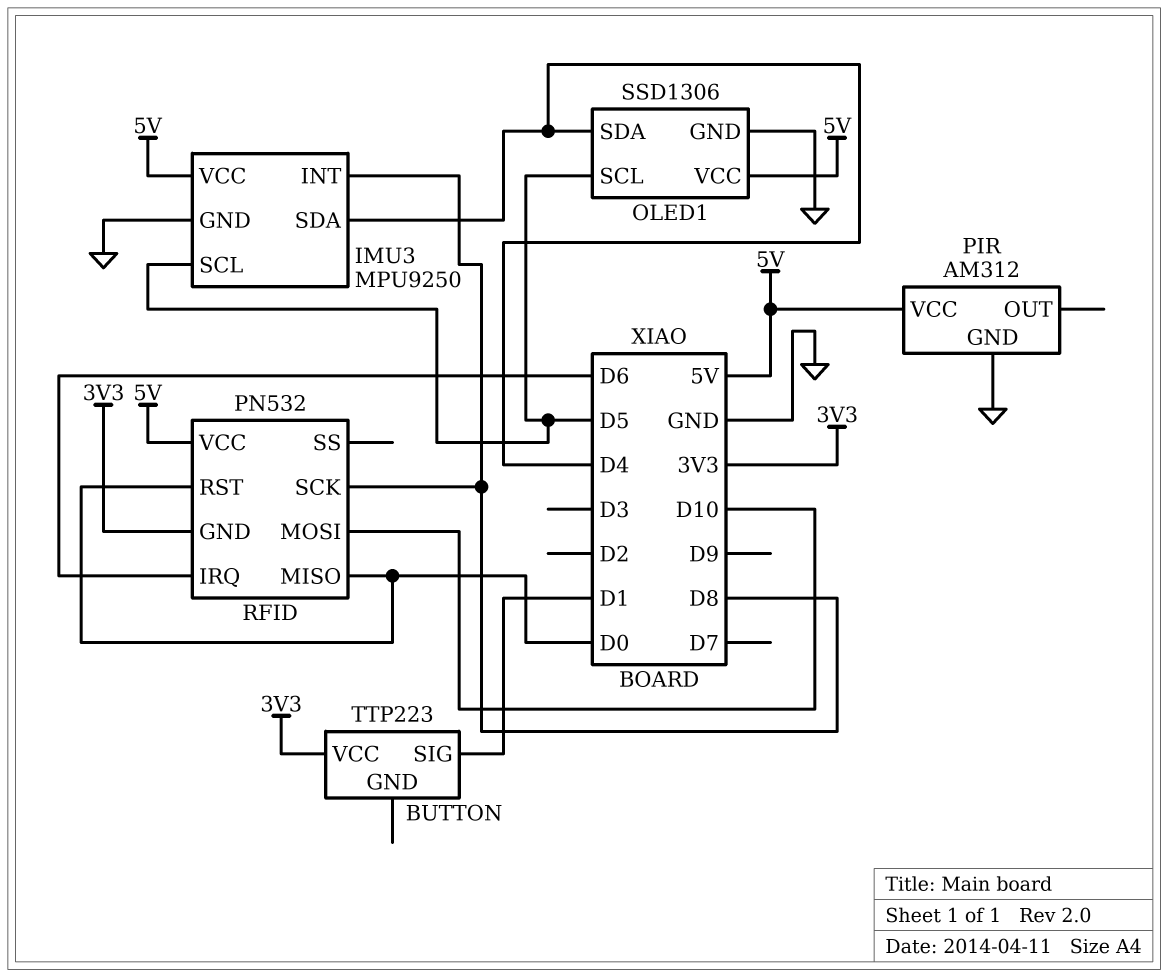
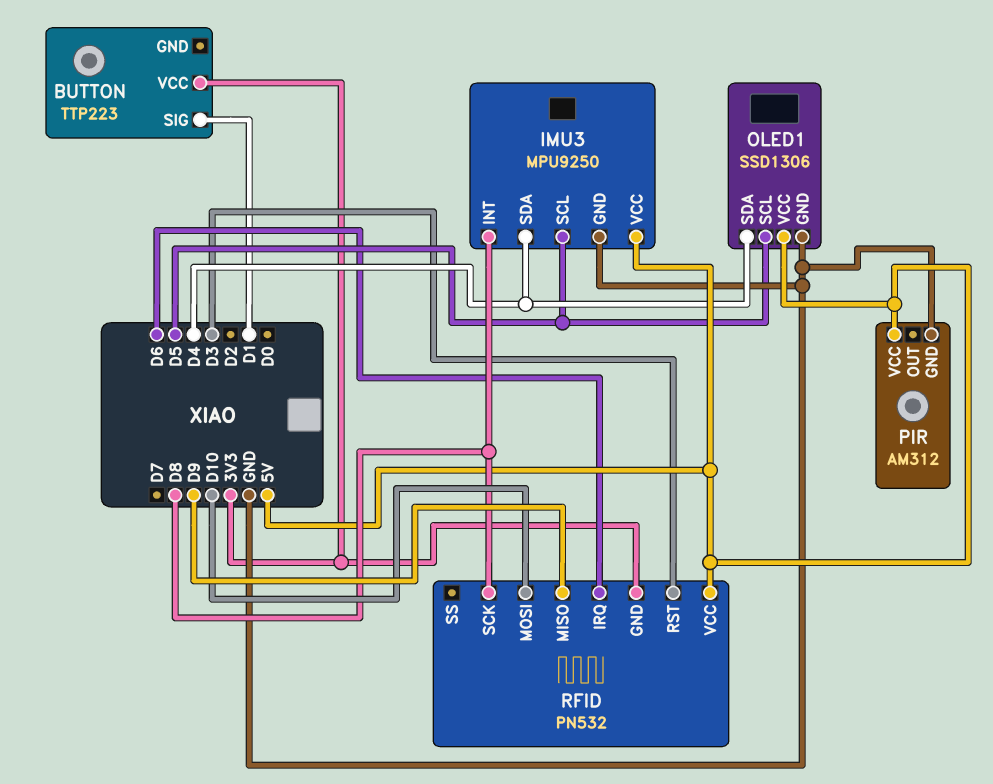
RFID pin MISO: D0 -> D9
RFID pin RST: D0 -> D3

